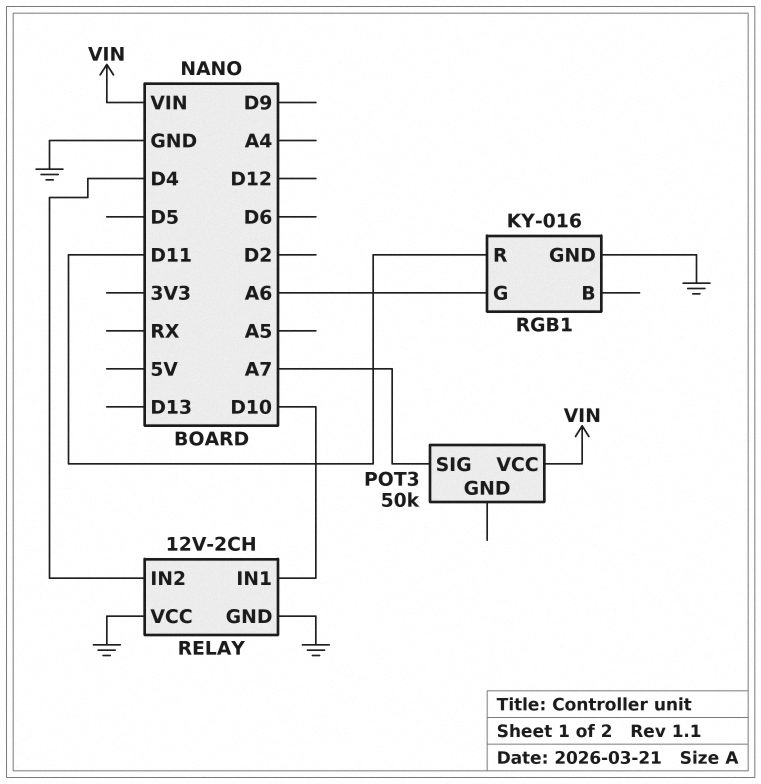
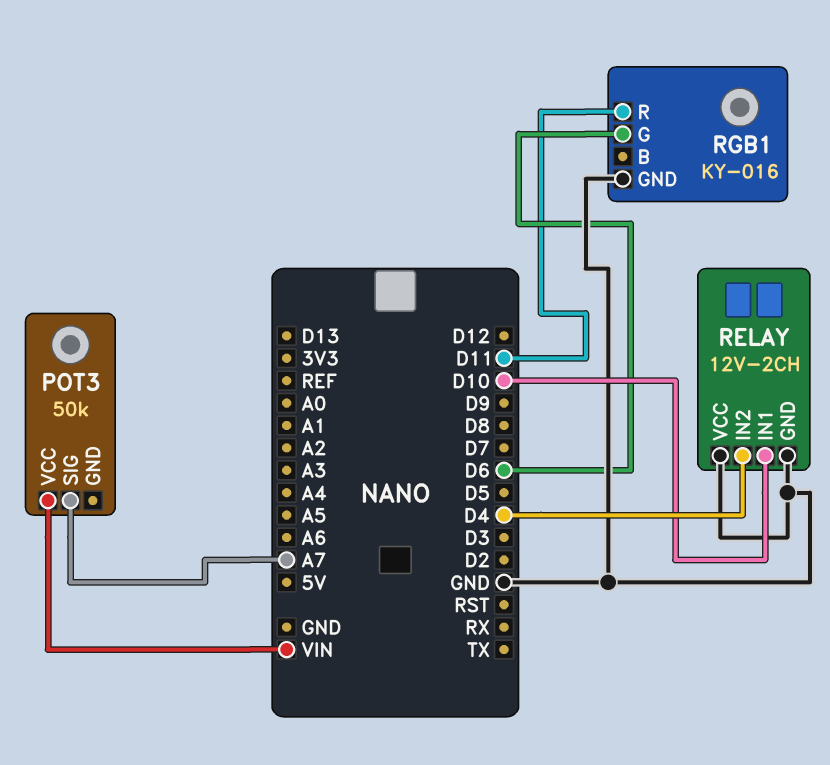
RGB1 pin G: A6 -> D6

